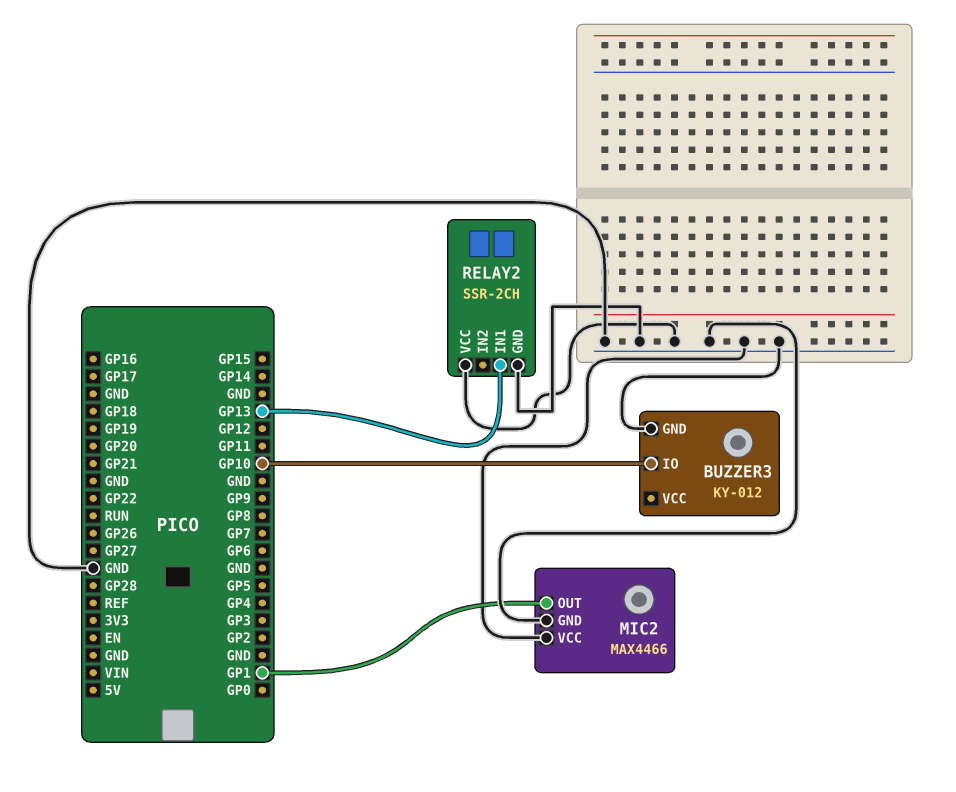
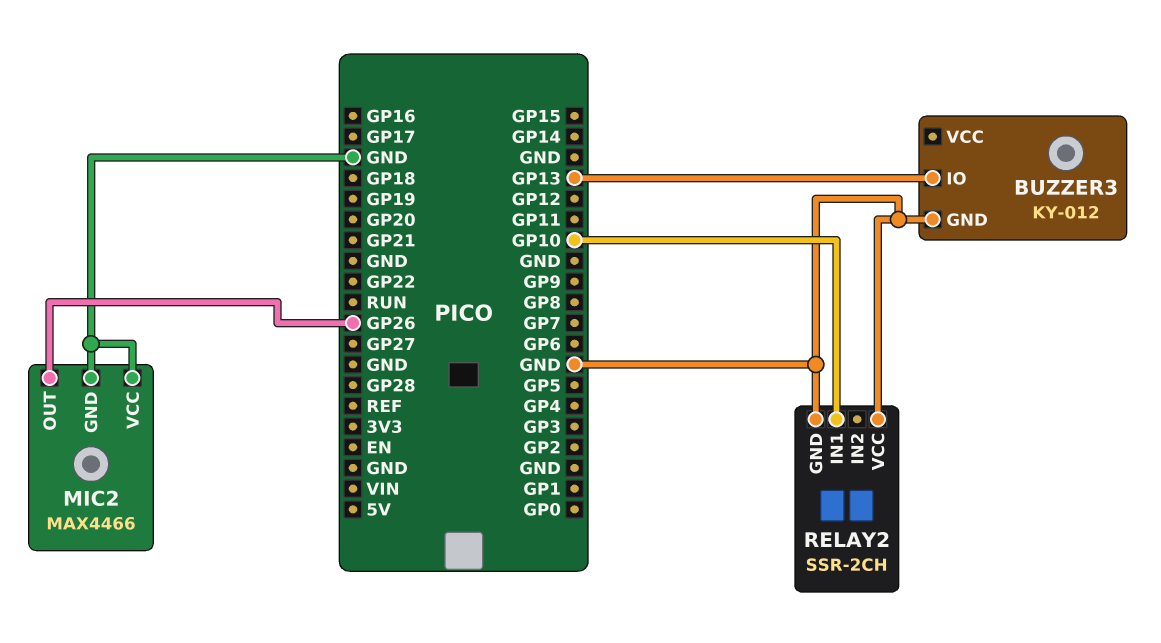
BUZZER3 pin IO: GP10 -> GP13
MIC2 pin OUT: GP1 -> GP26
RELAY2 pin IN1: GP13 -> GP10

